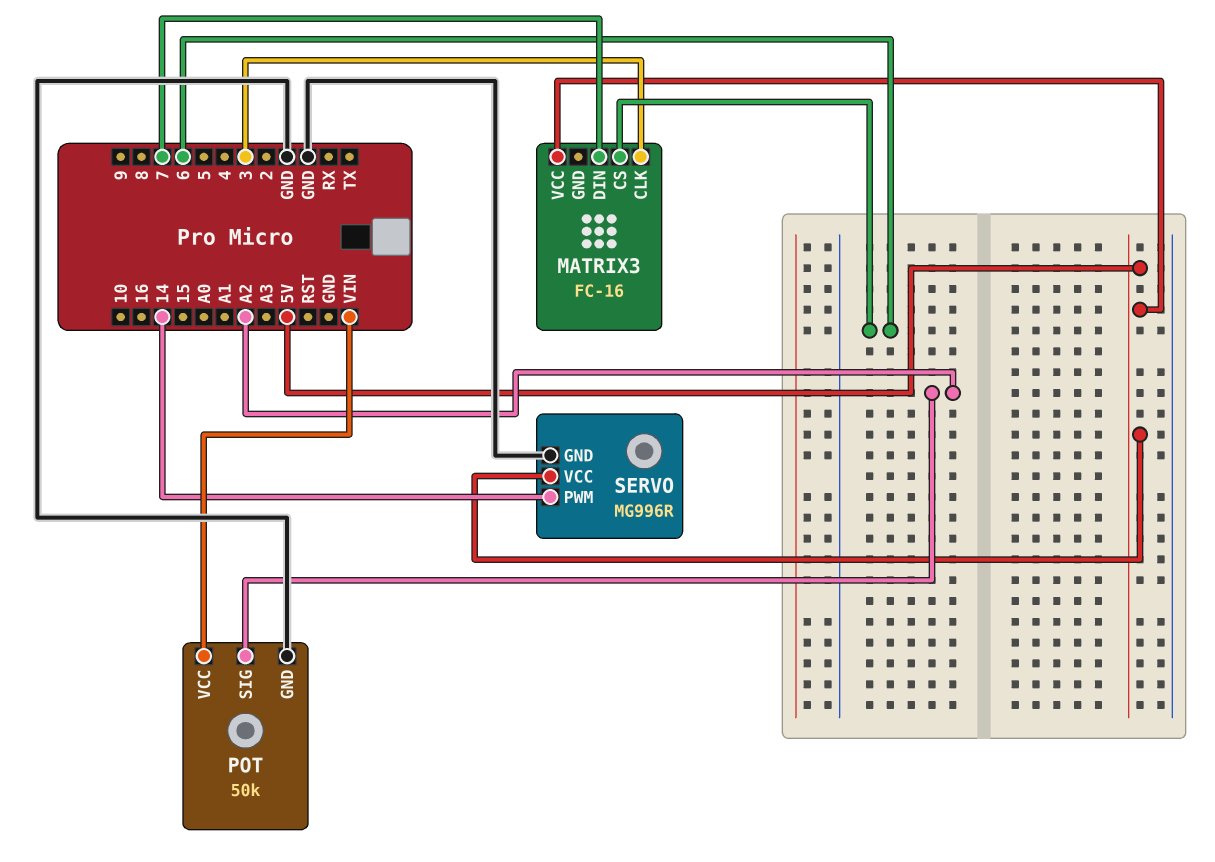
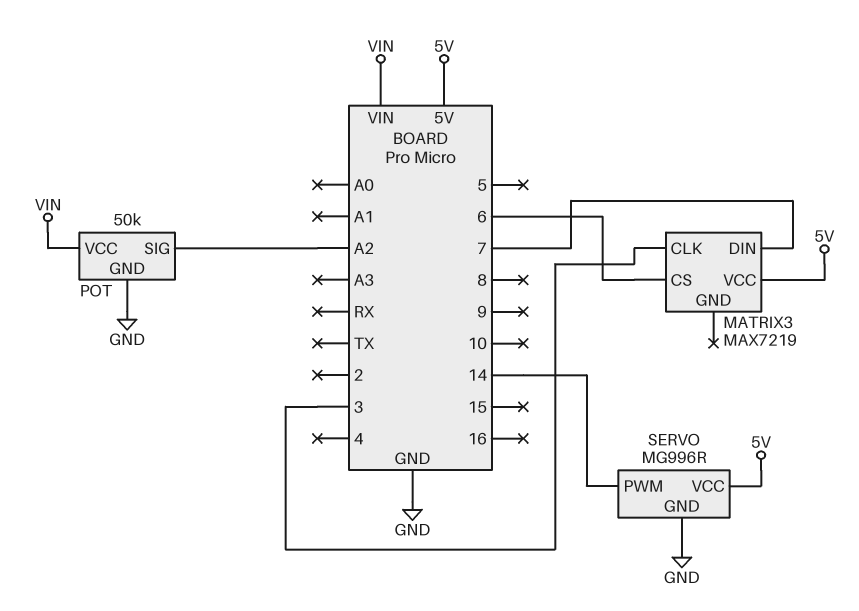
MATRIX3: FC-16 -> MAX7219

